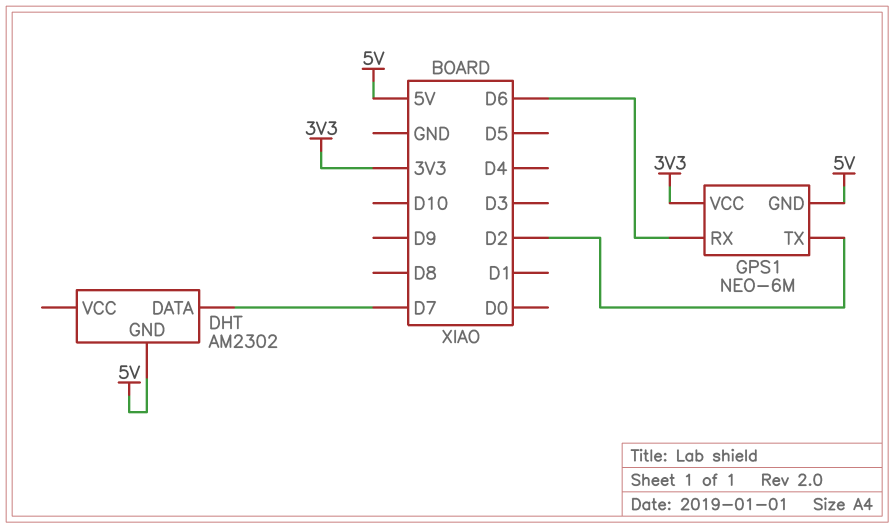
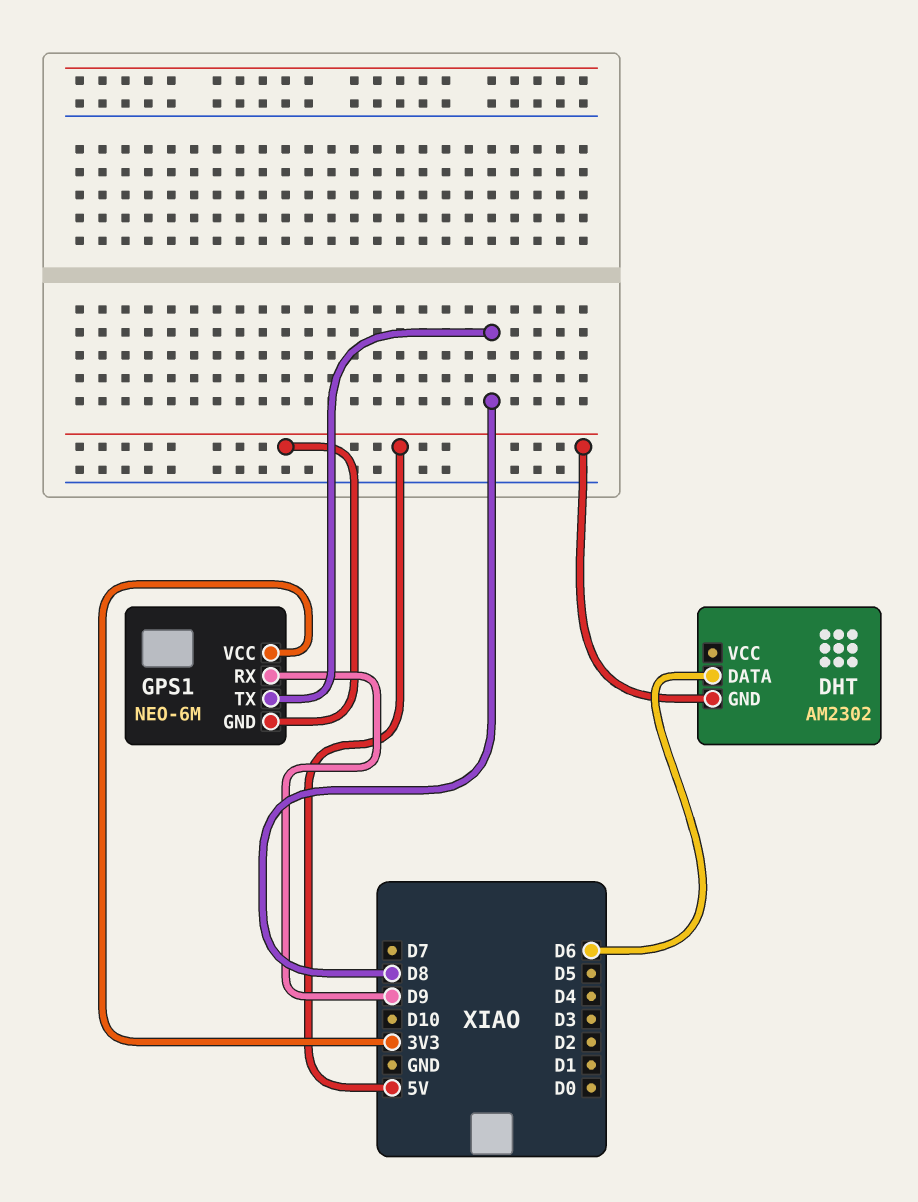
DHT pin DATA: D7 -> D6
GPS1 pin RX: D6 -> D9
GPS1 pin TX: D2 -> D8

